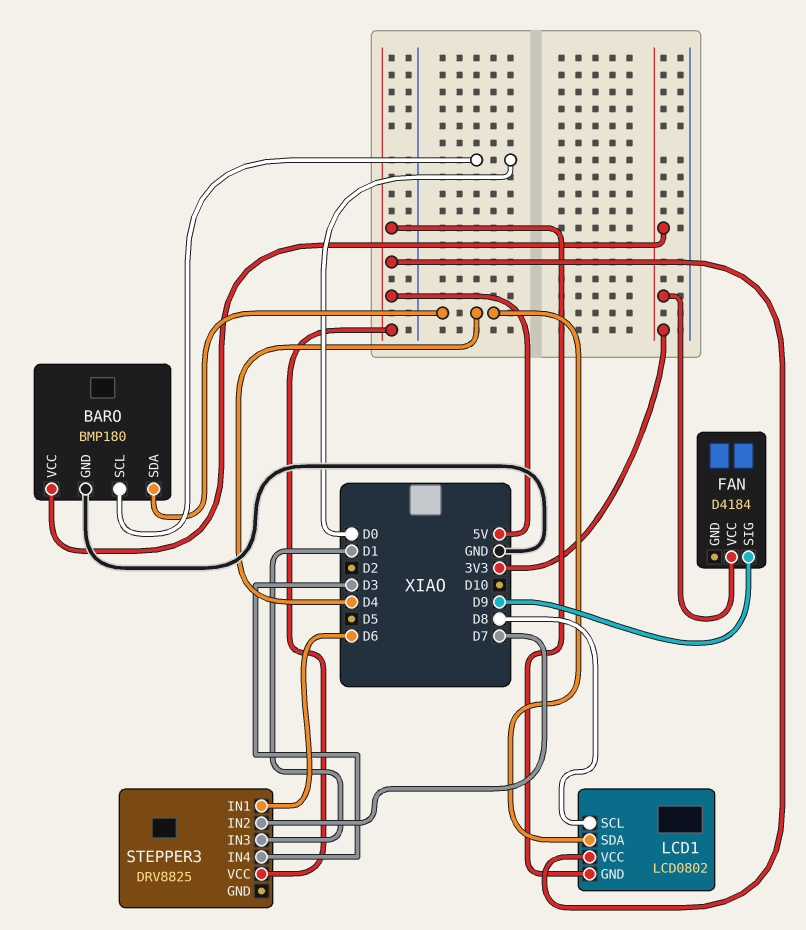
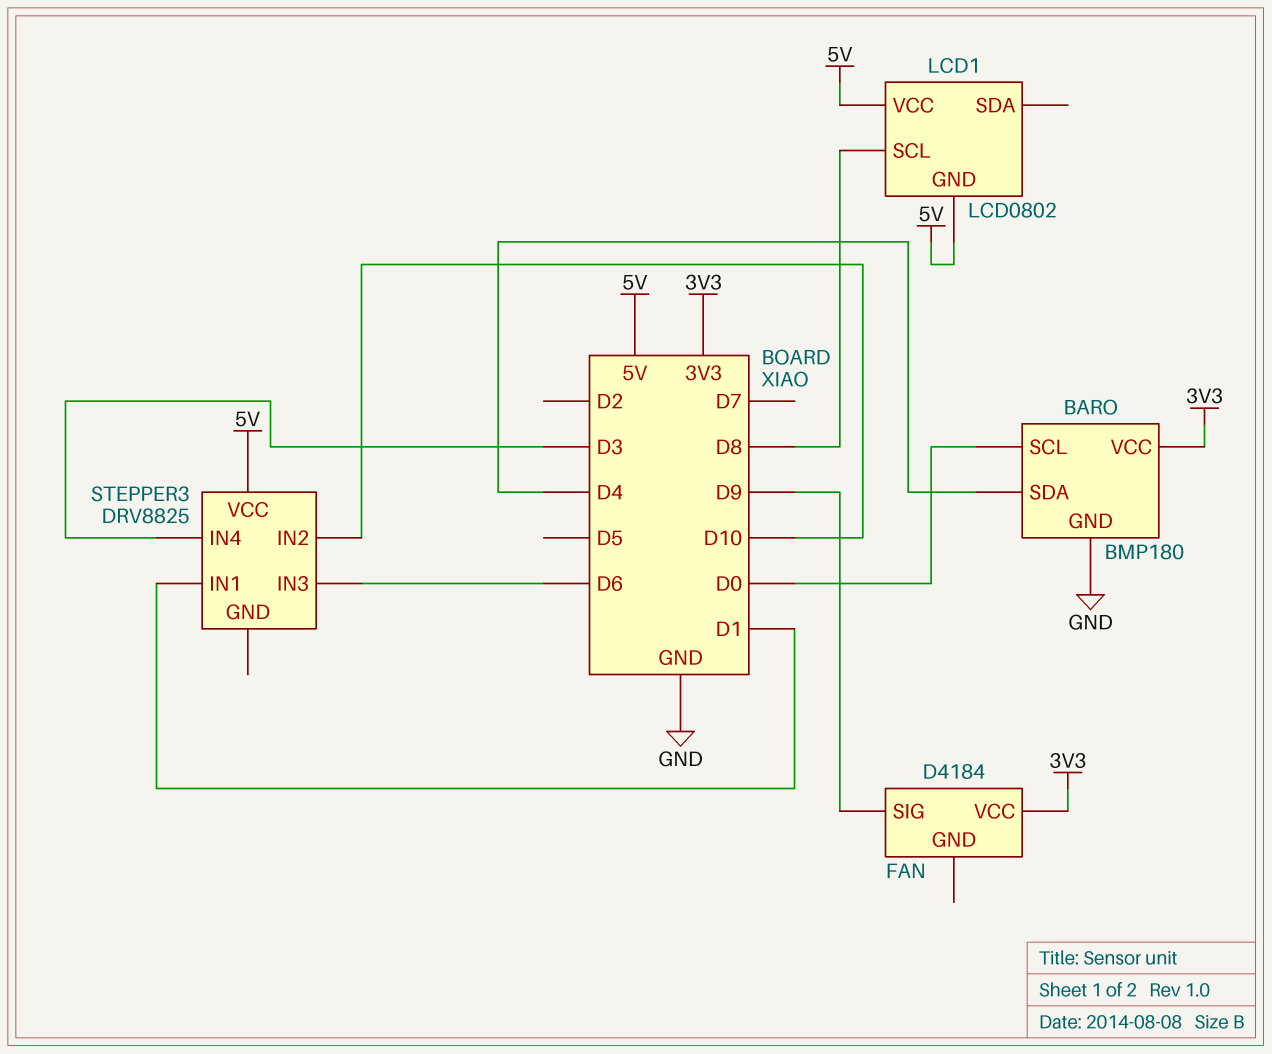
LCD1 pin SDA: D4 -> none
STEPPER3 pin IN1: D6 -> D1
STEPPER3 pin IN2: D7 -> D10
STEPPER3 pin IN3: D1 -> D6

